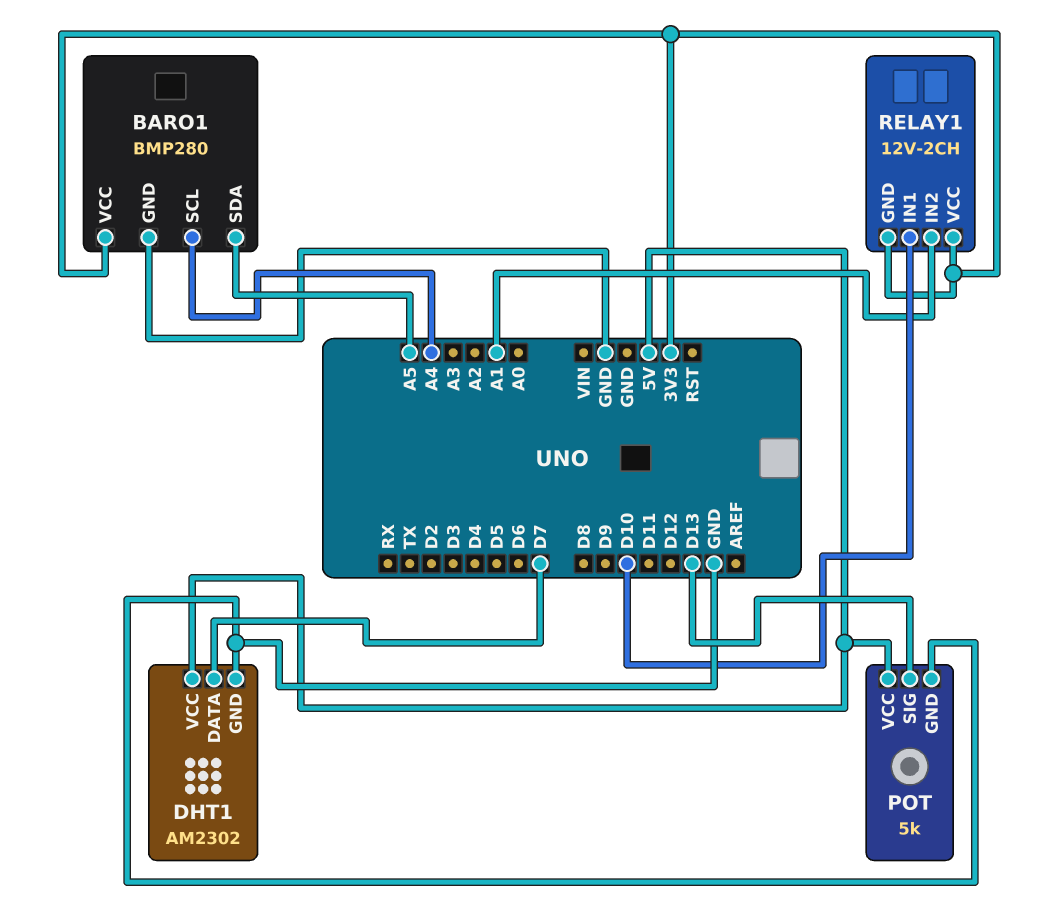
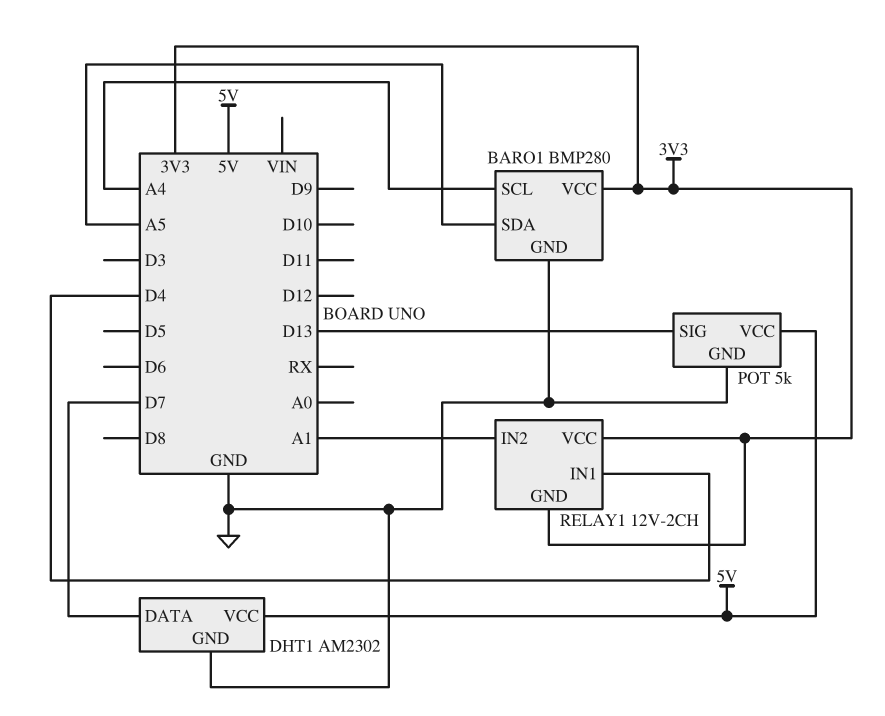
RELAY1 pin IN1: D10 -> D4

